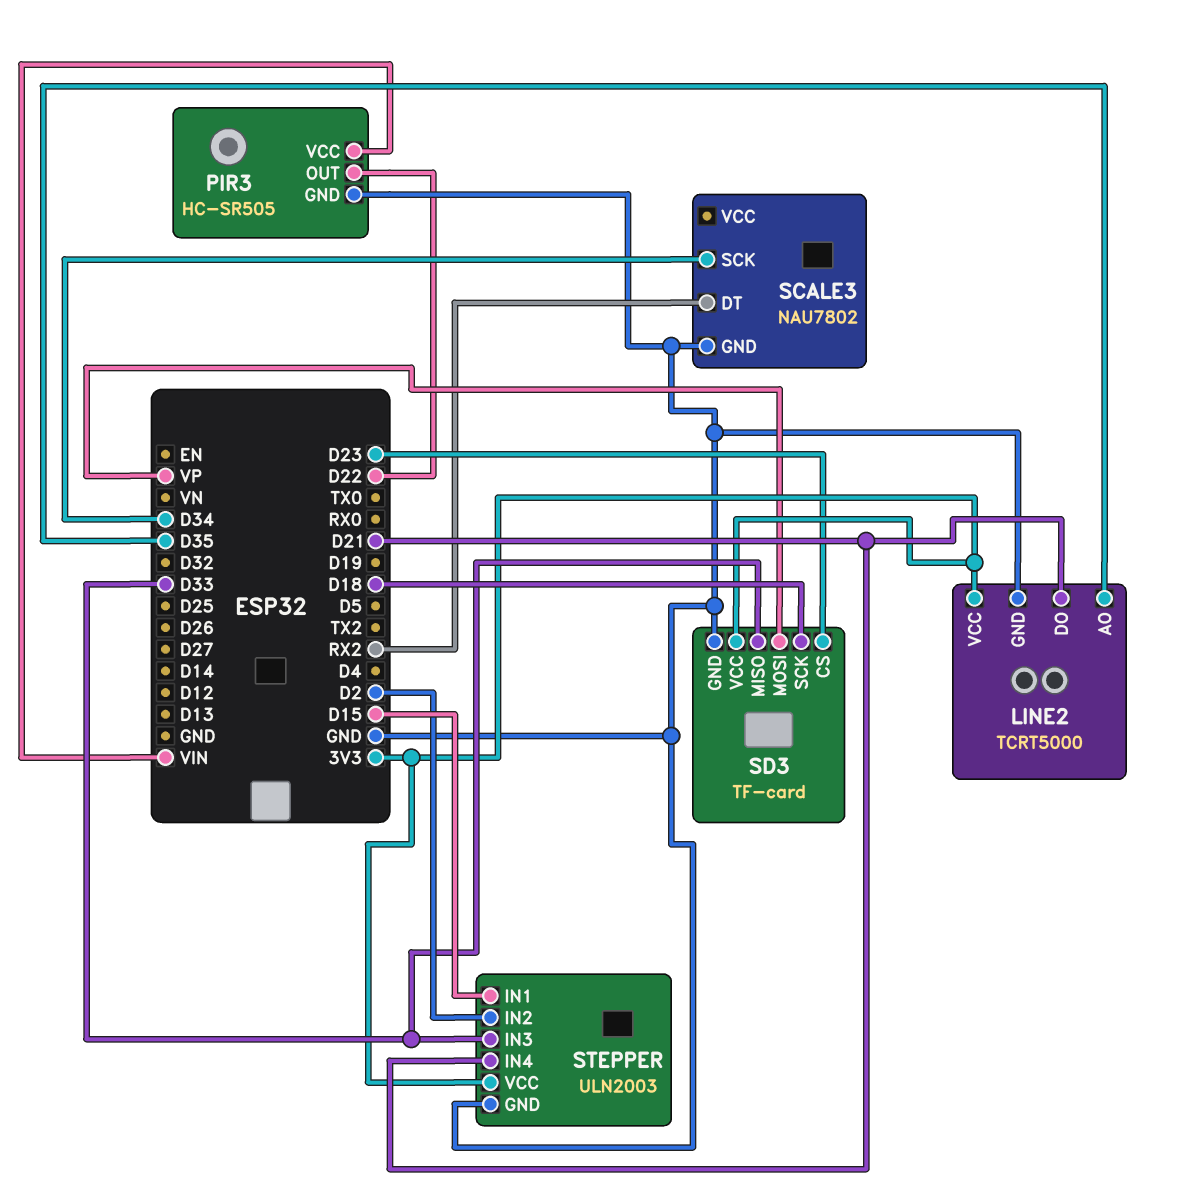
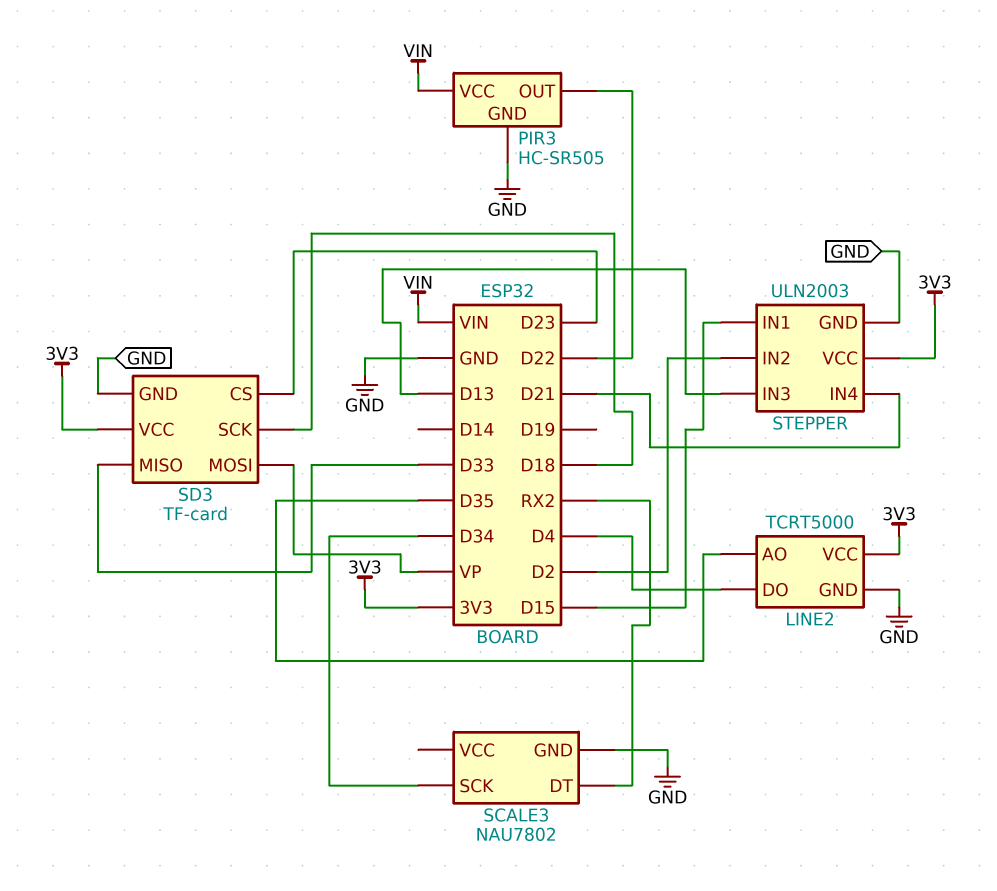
LINE2 pin DO: D21 -> D4
STEPPER pin IN3: D33 -> D13

